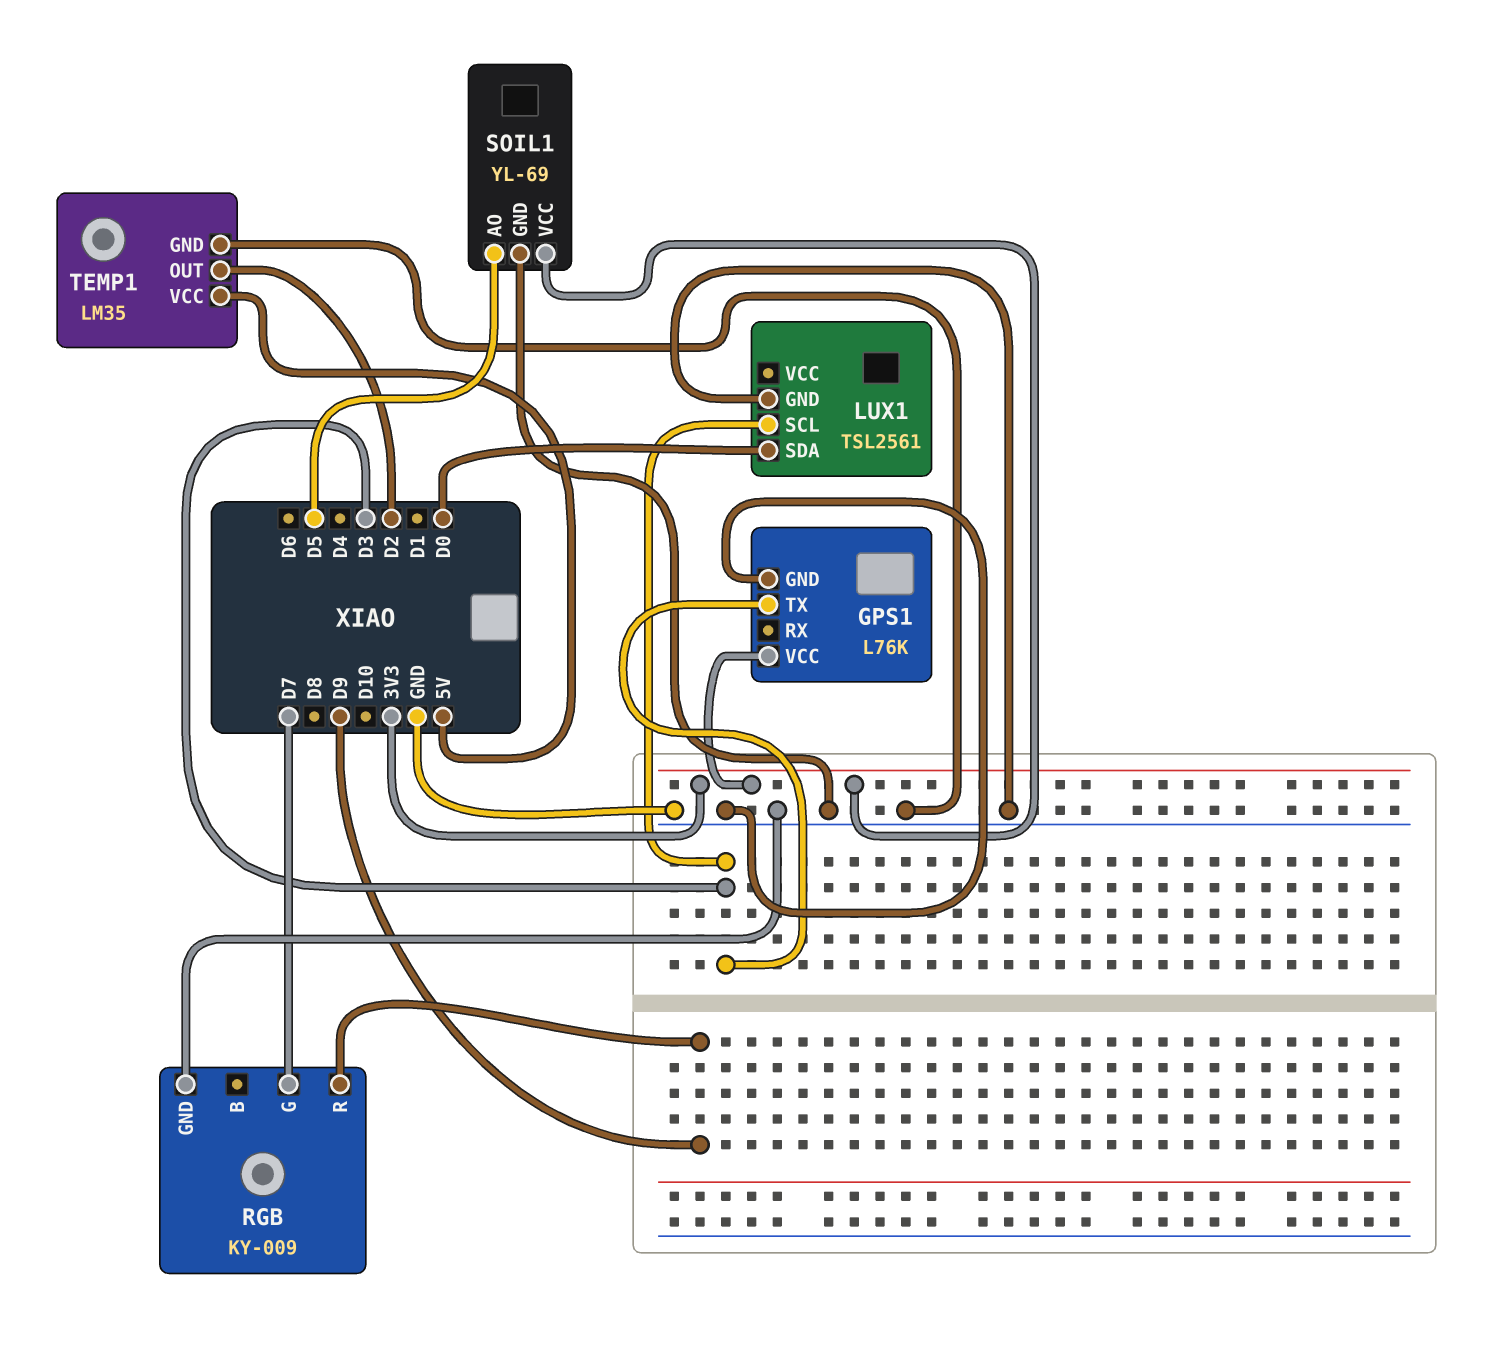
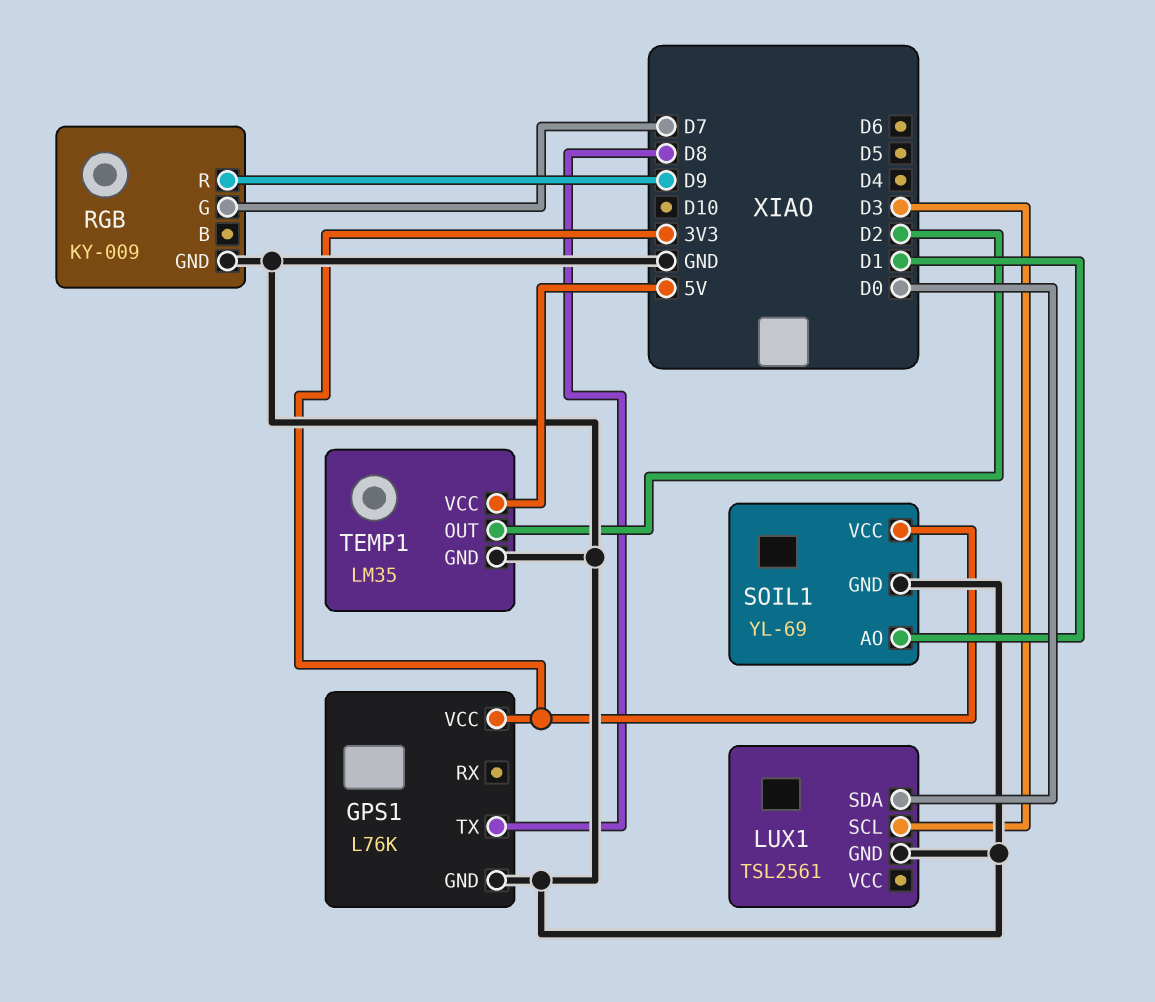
GPS1 pin TX: D3 -> D8
SOIL1 pin AO: D5 -> D1

